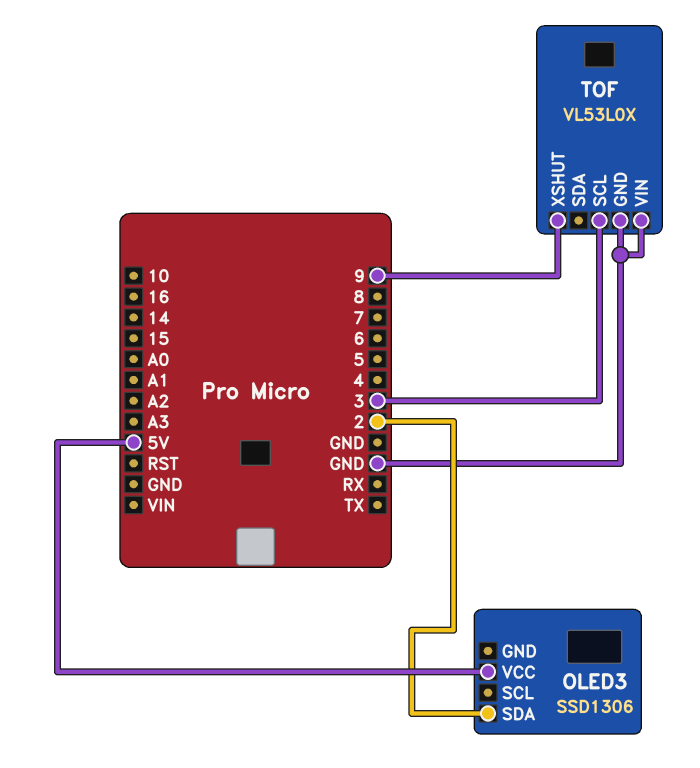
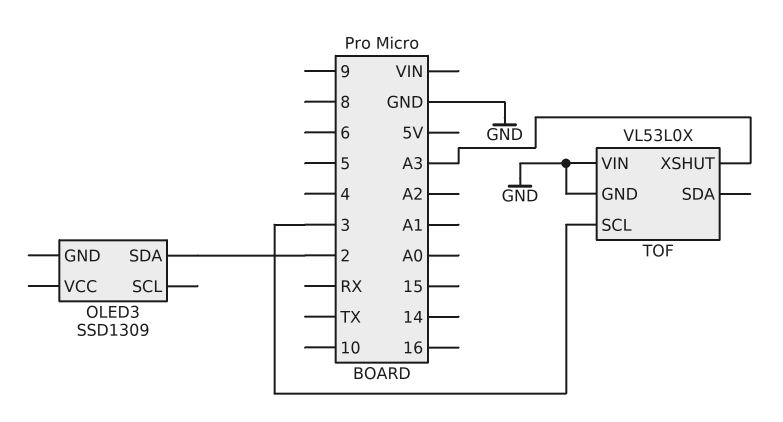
OLED3: SSD1306 -> SSD1309
OLED3 pin VCC: 5V -> none
TOF pin XSHUT: 9 -> A3

